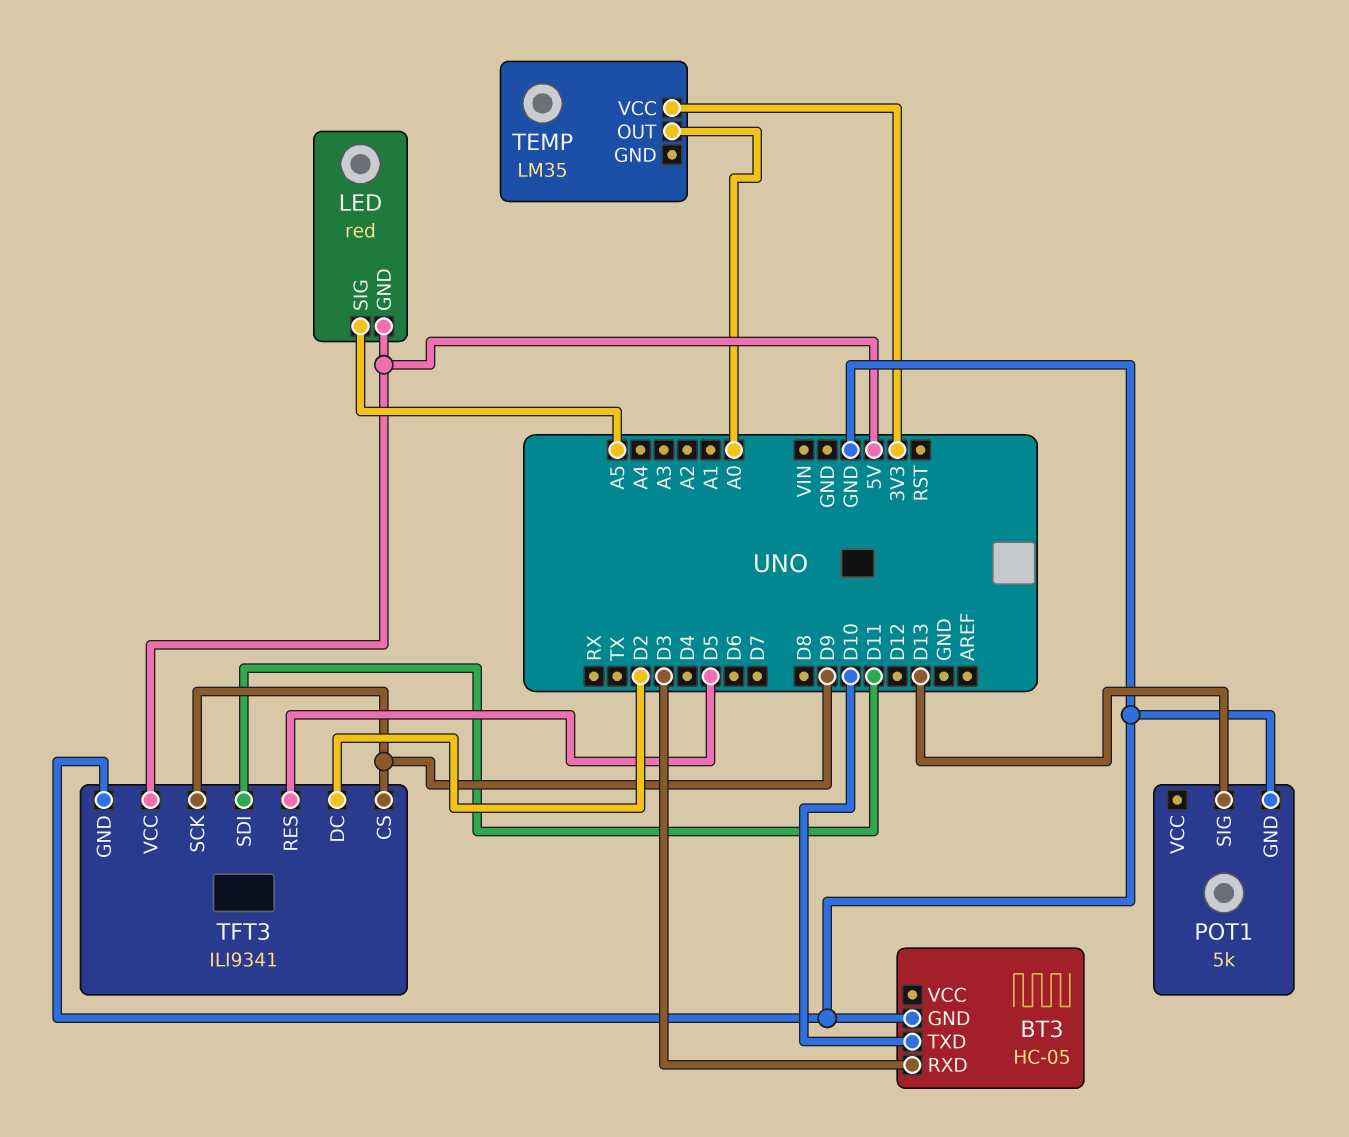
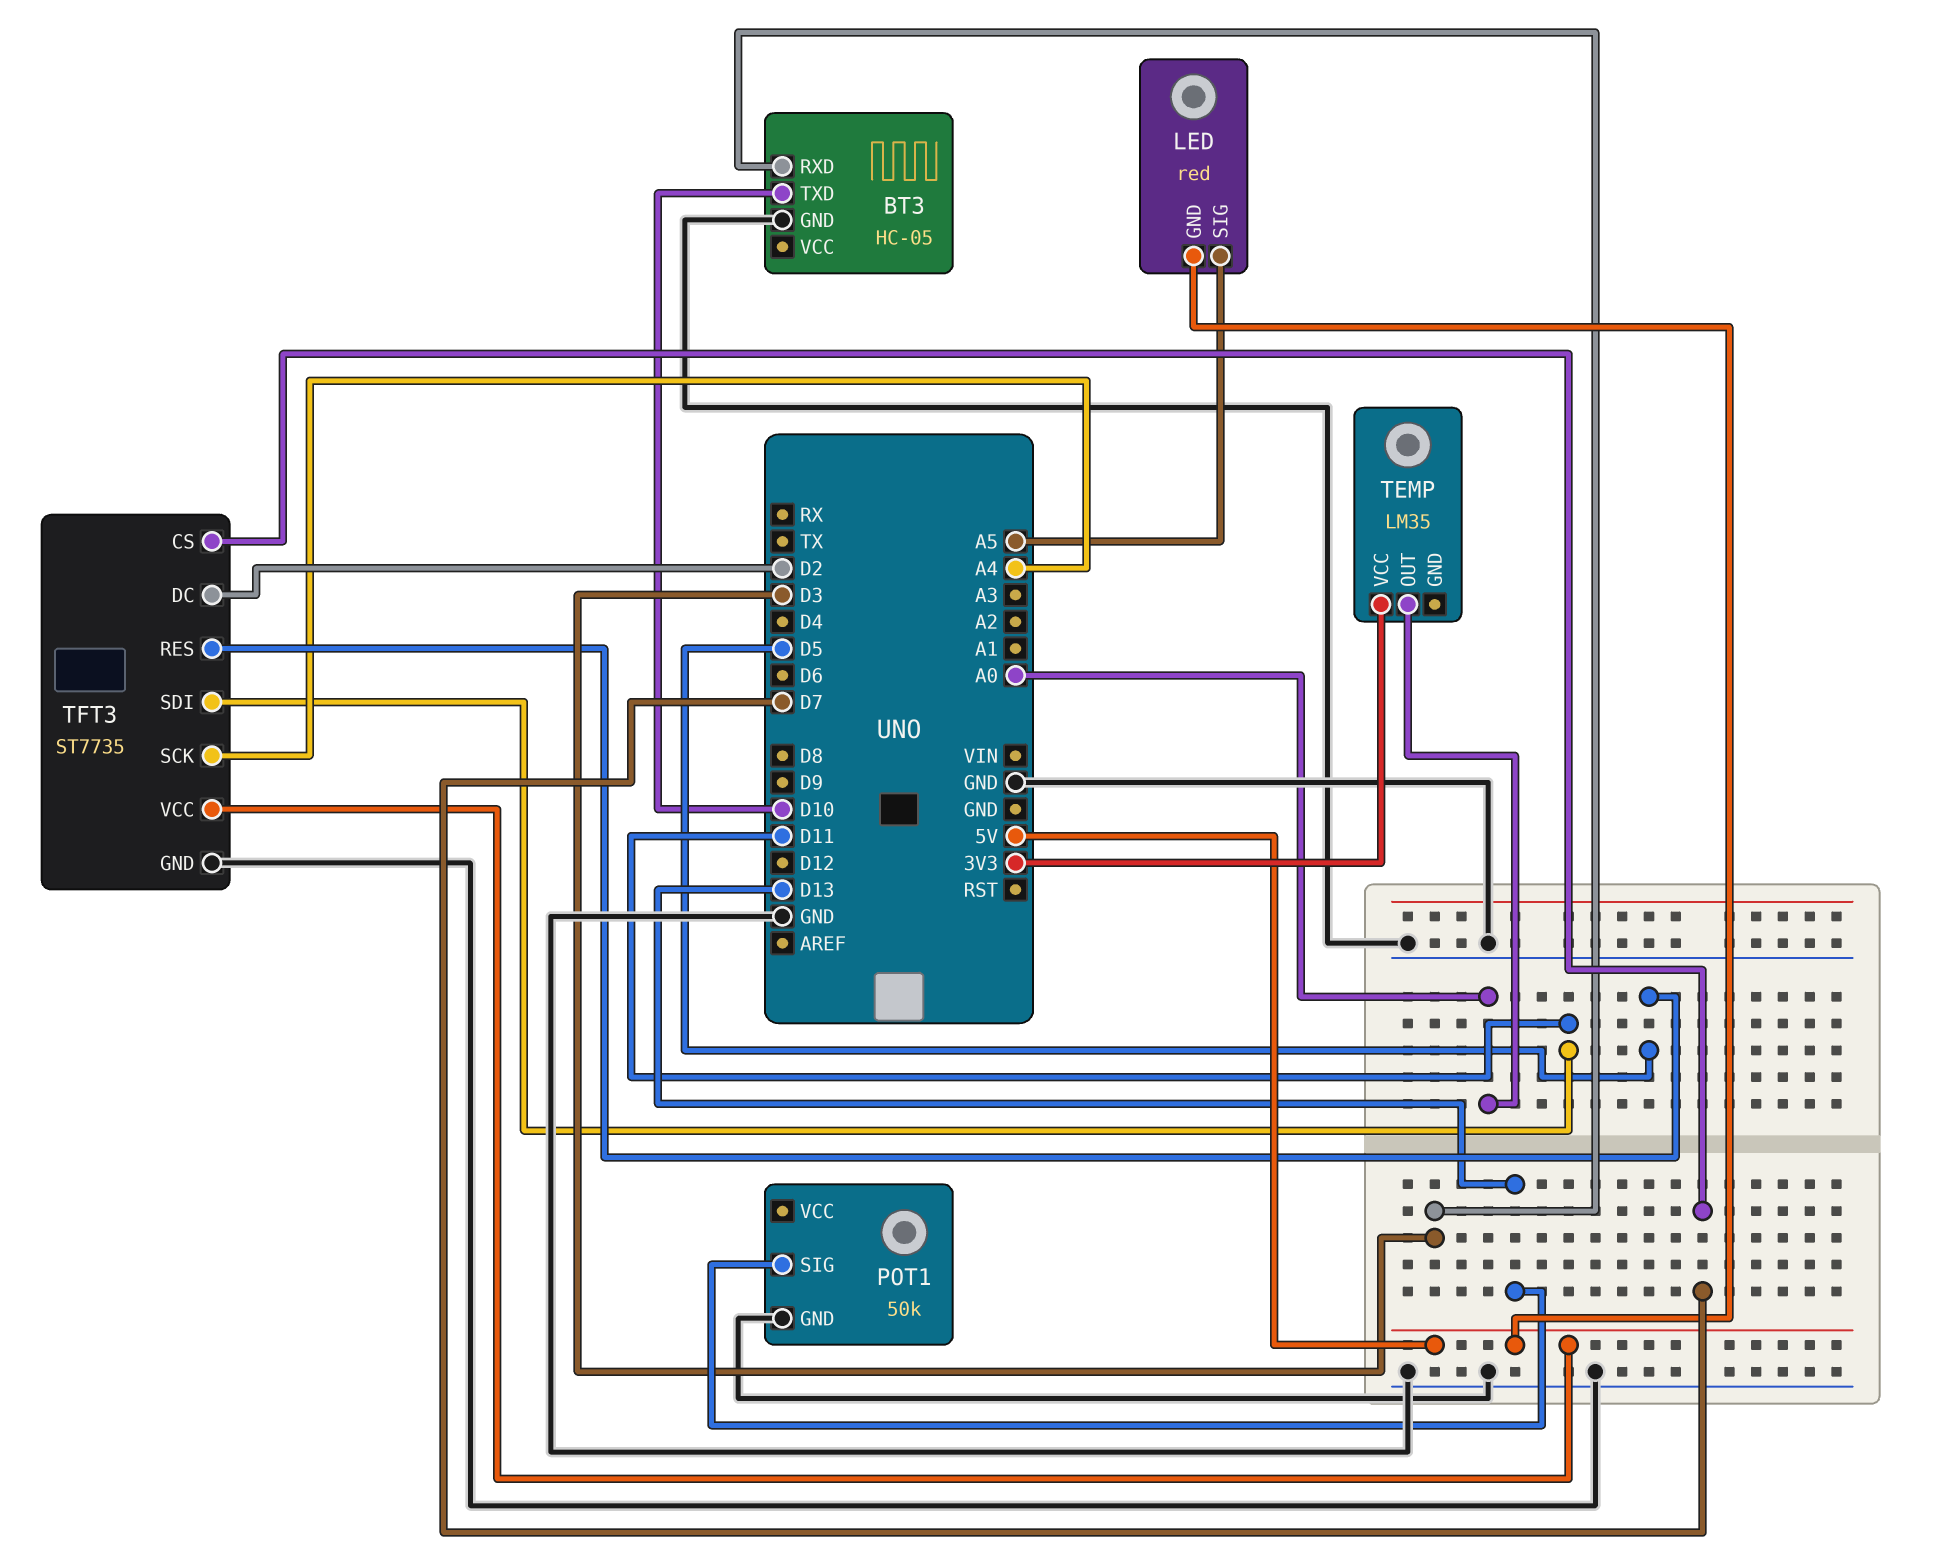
POT1: 5k -> 50k
TFT3: ILI9341 -> ST7735
TFT3 pin CS: D9 -> D7
TFT3 pin SCK: D9 -> A4

